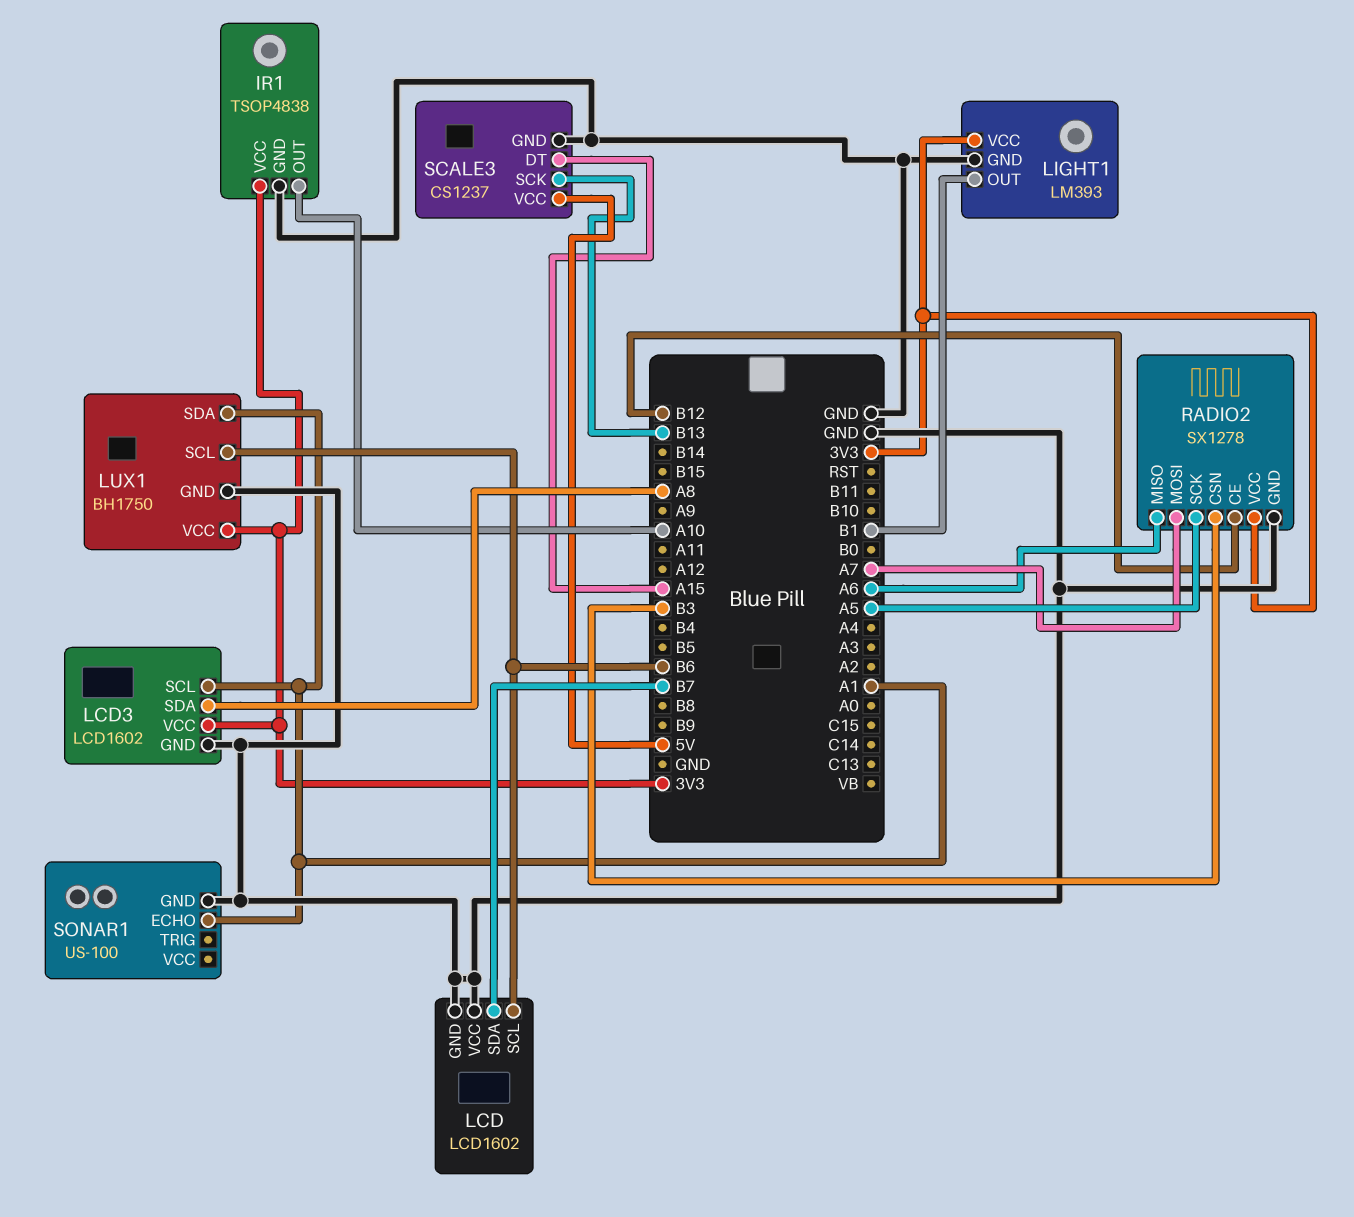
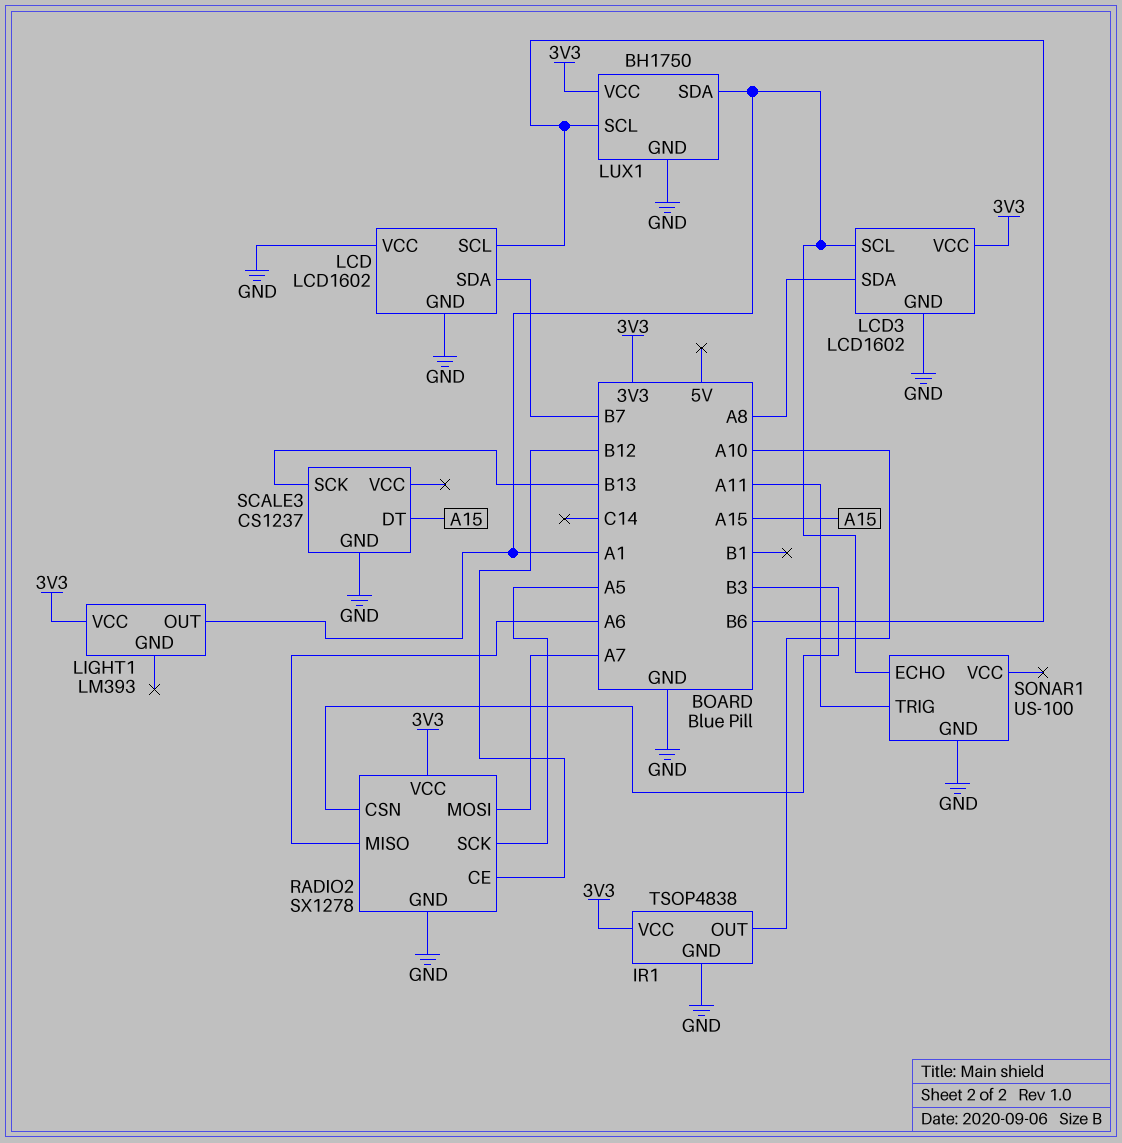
LIGHT1 pin GND: GND -> none
LIGHT1 pin OUT: B1 -> A1
SCALE3 pin VCC: 5V -> none
SONAR1 pin TRIG: none -> A11

